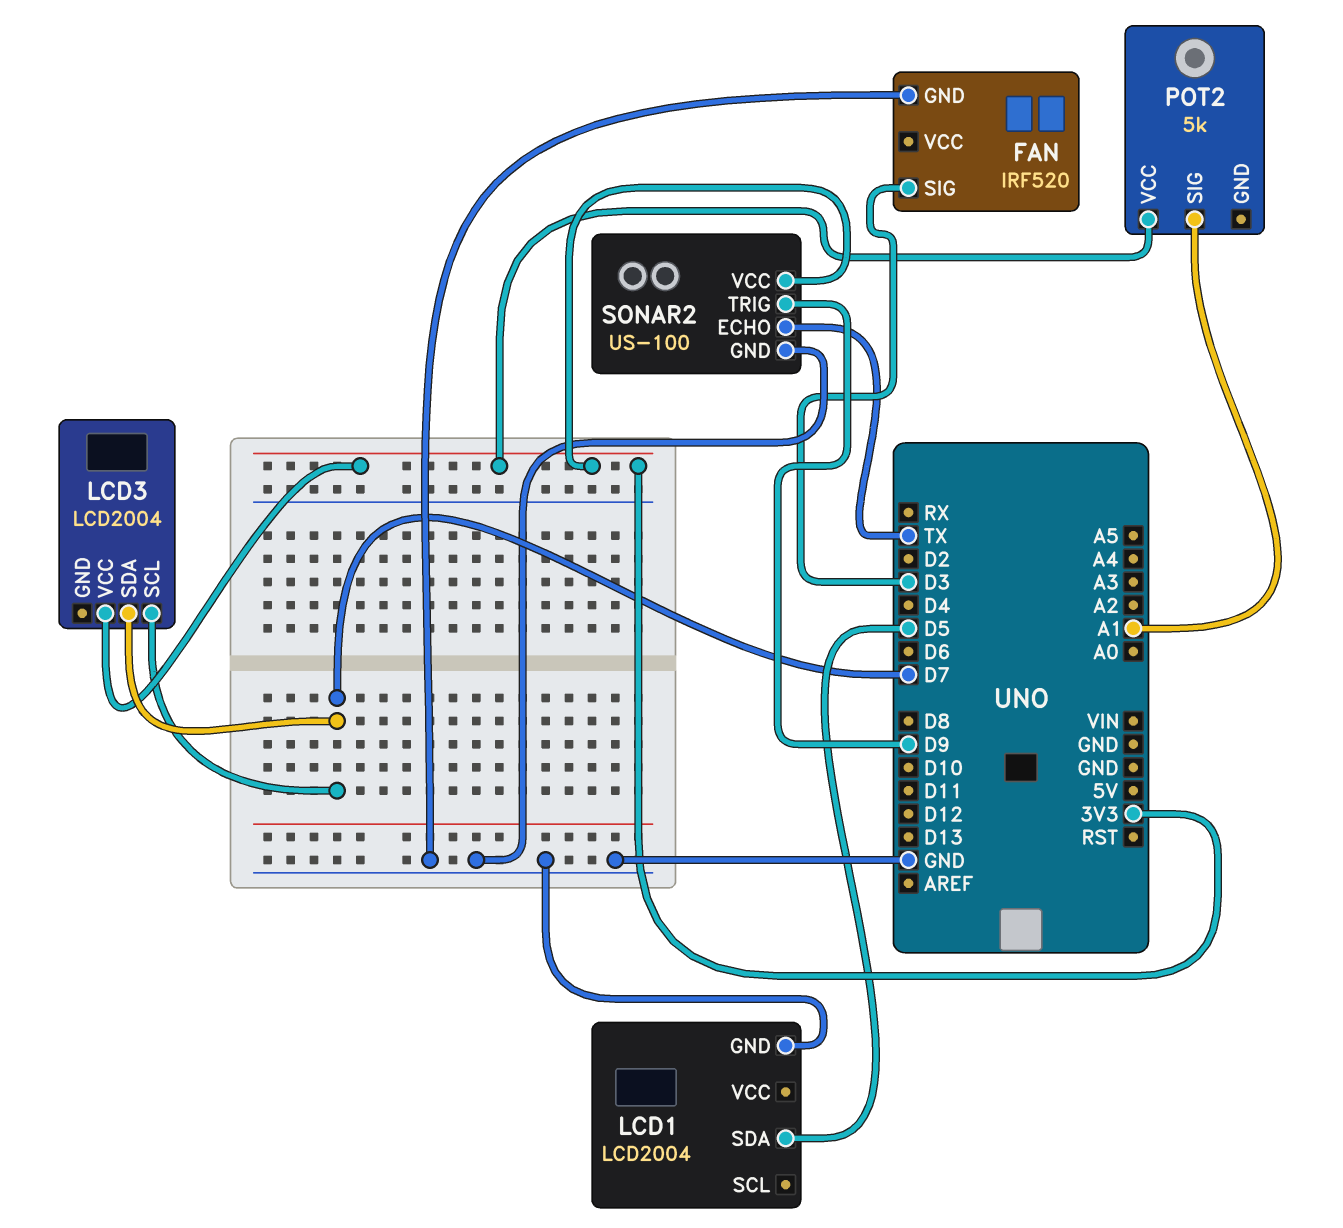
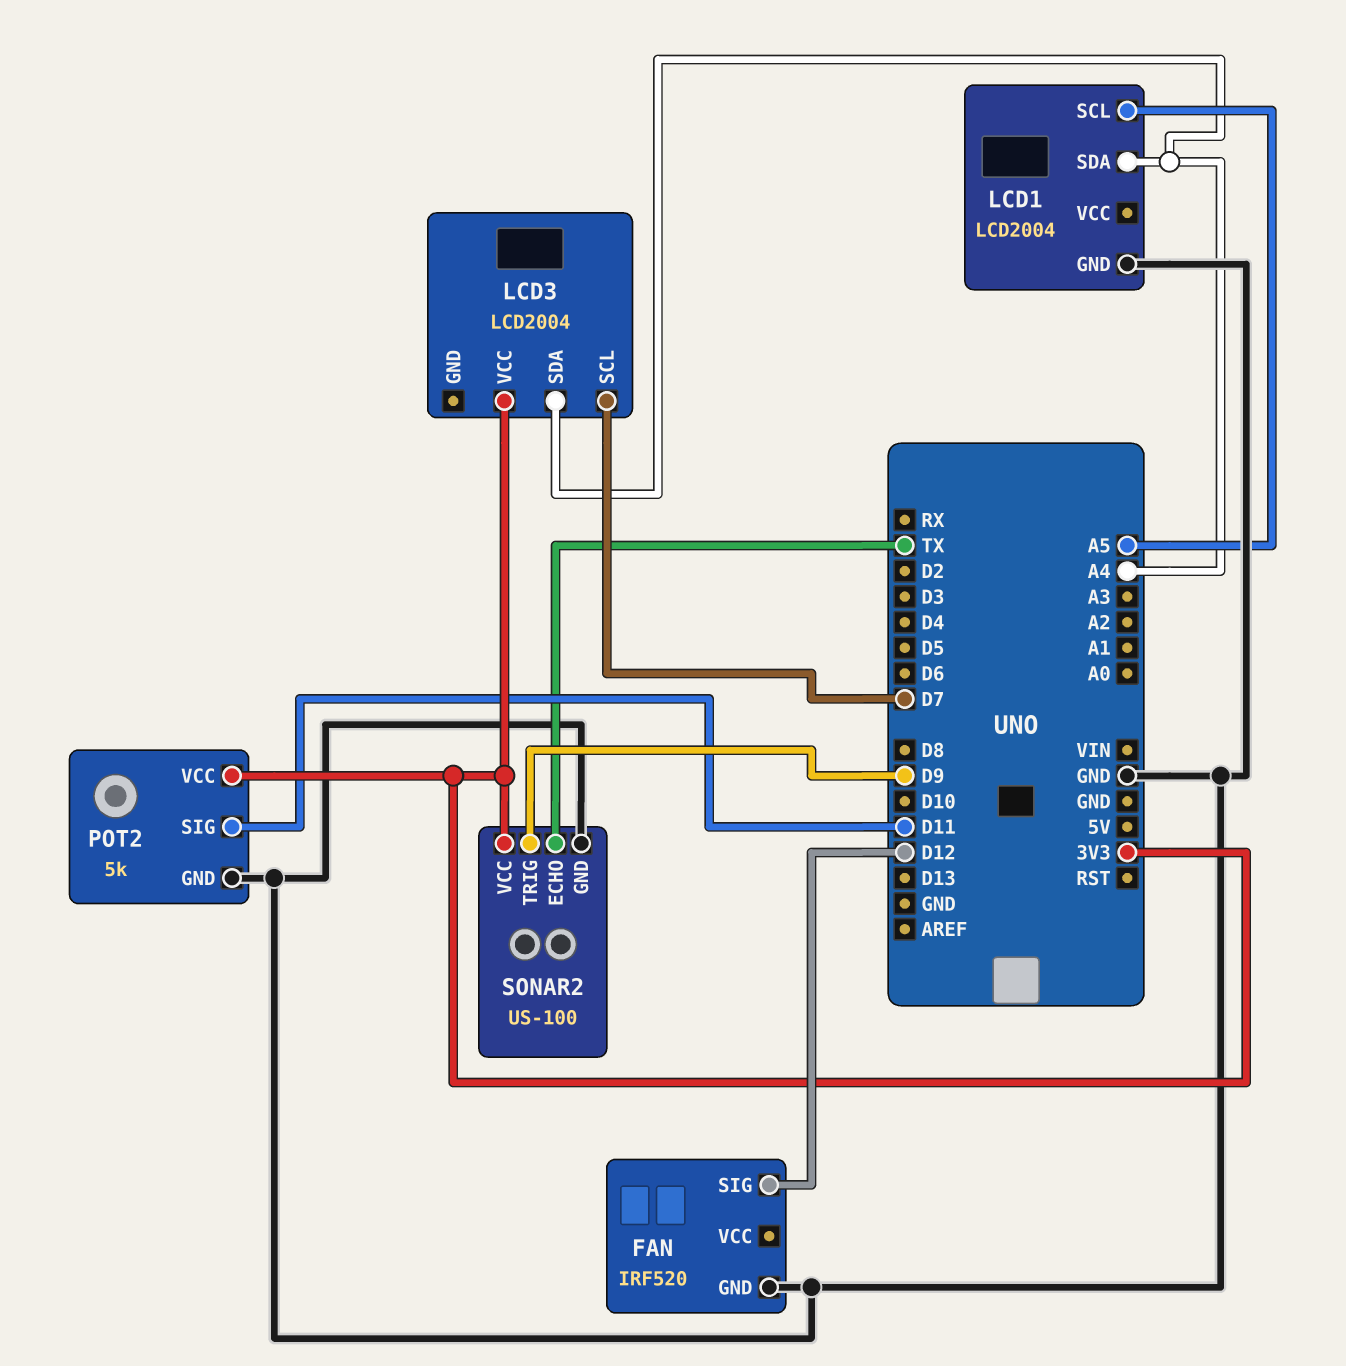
FAN pin SIG: D3 -> D12
LCD1 pin SCL: none -> A5
LCD1 pin SDA: D5 -> A4
LCD3 pin SDA: D7 -> A4
POT2 pin GND: none -> GND
POT2 pin SIG: A1 -> D11

